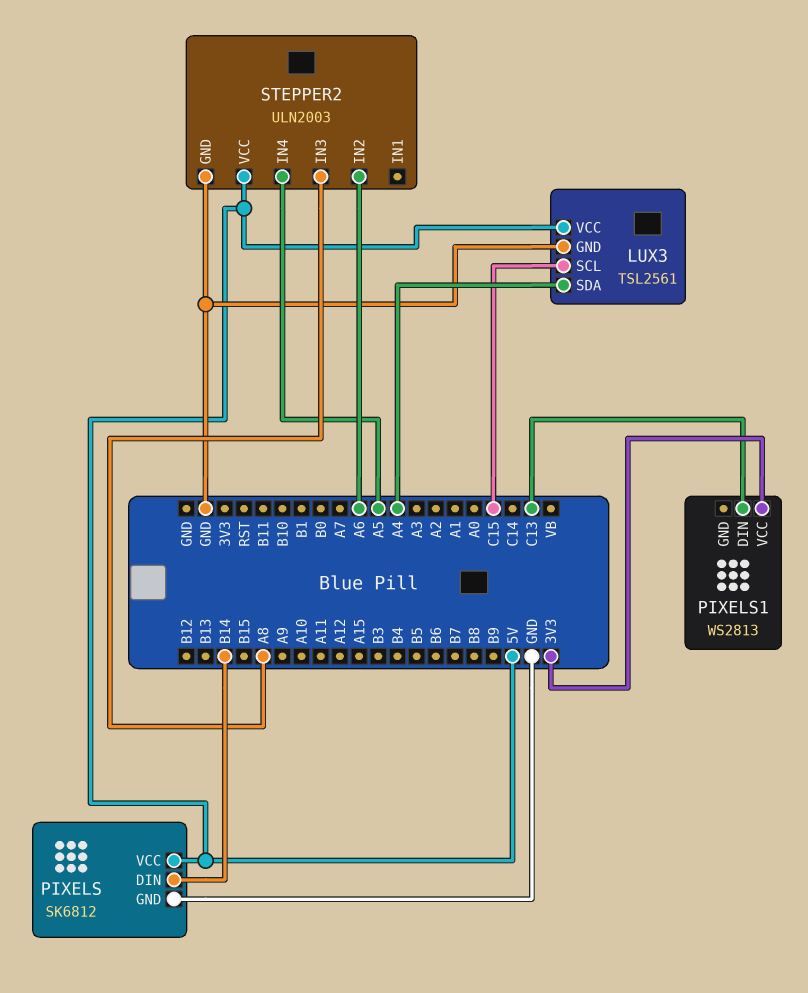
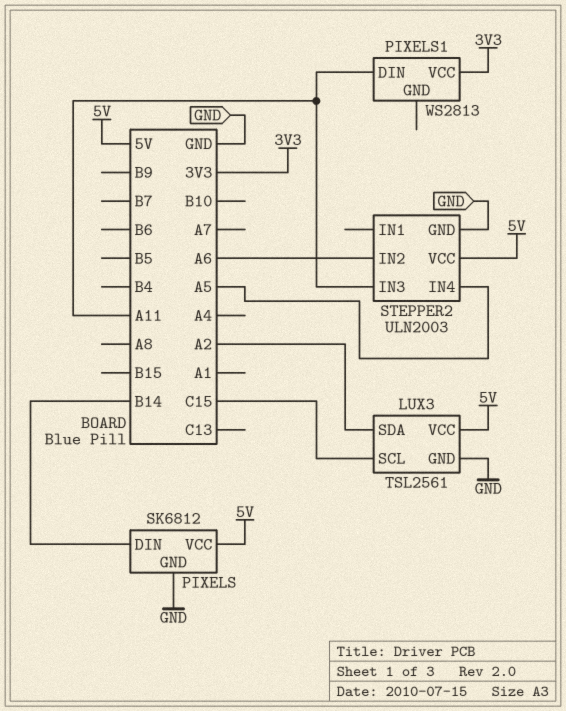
LUX3 pin SDA: A4 -> A2
PIXELS1 pin DIN: C13 -> A11
STEPPER2 pin IN3: A8 -> A11

